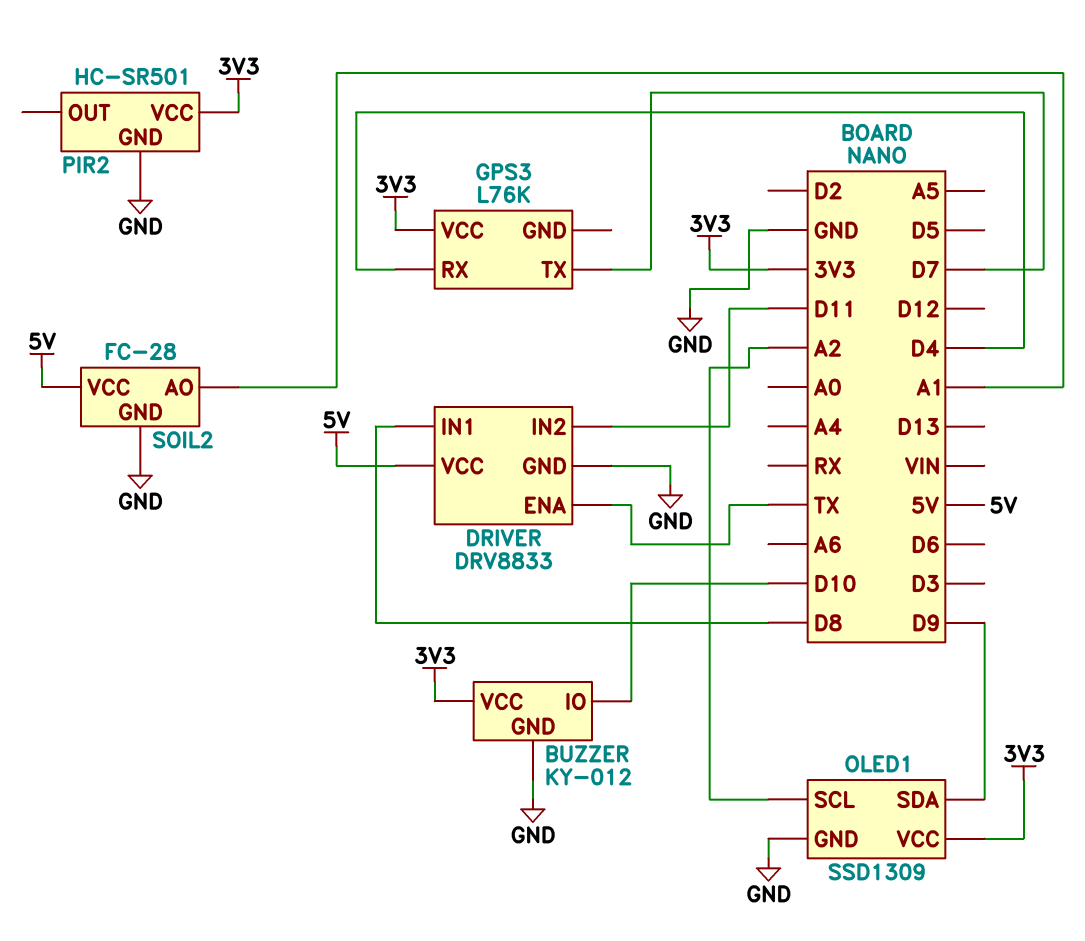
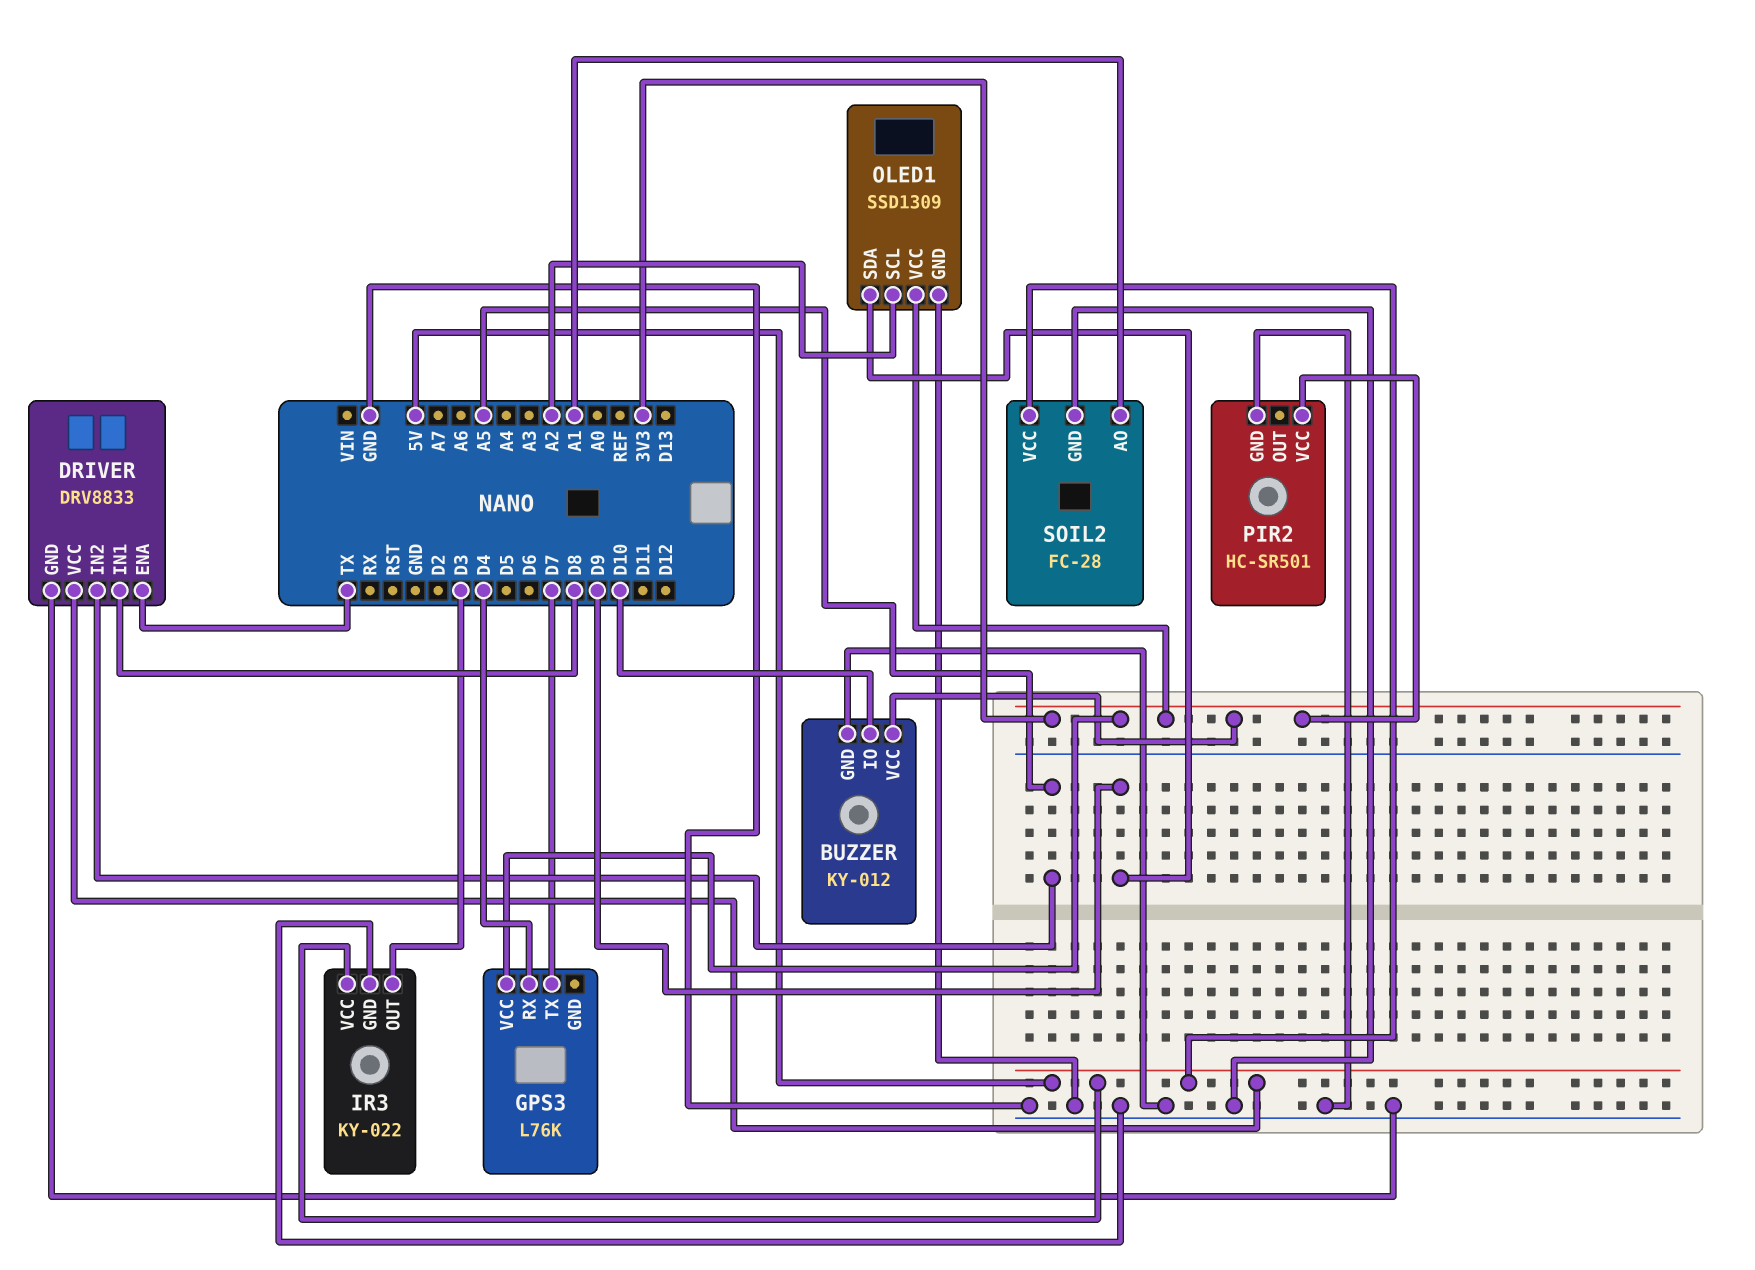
DRIVER pin IN2: D11 -> A5
IR3: none -> KY-022
IR3 pin GND: none -> GND
IR3 pin OUT: none -> D3
IR3 pin VCC: none -> 5V

